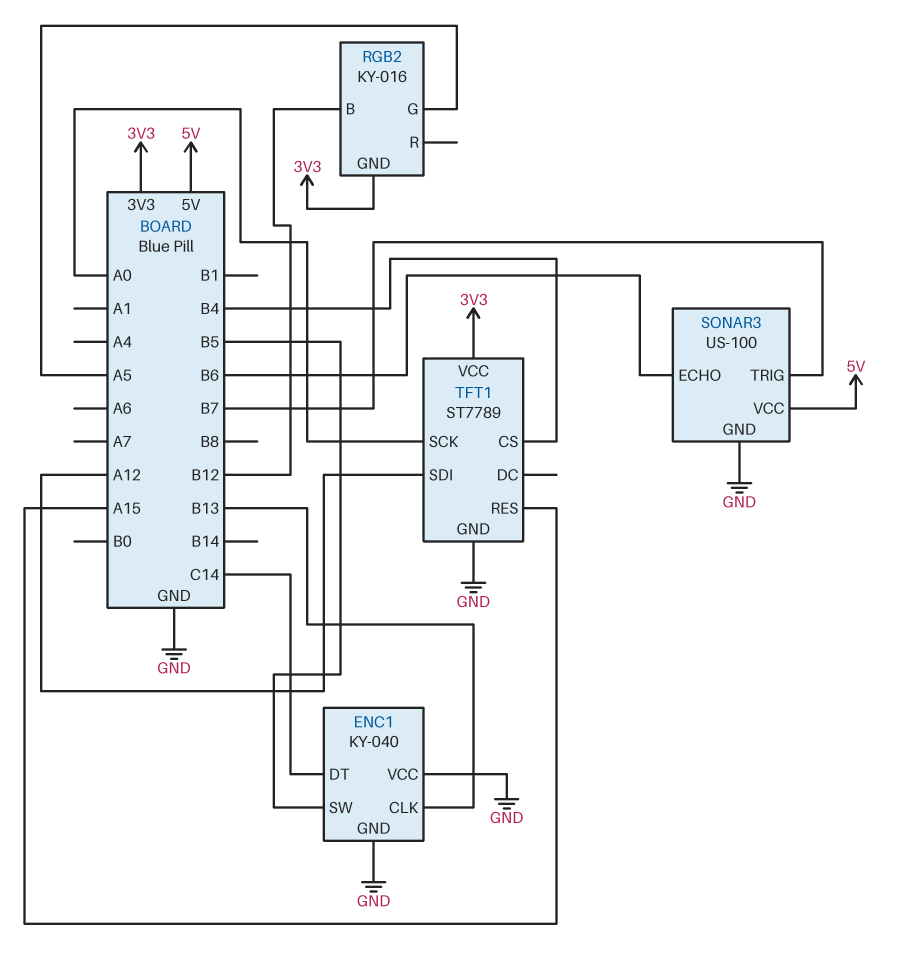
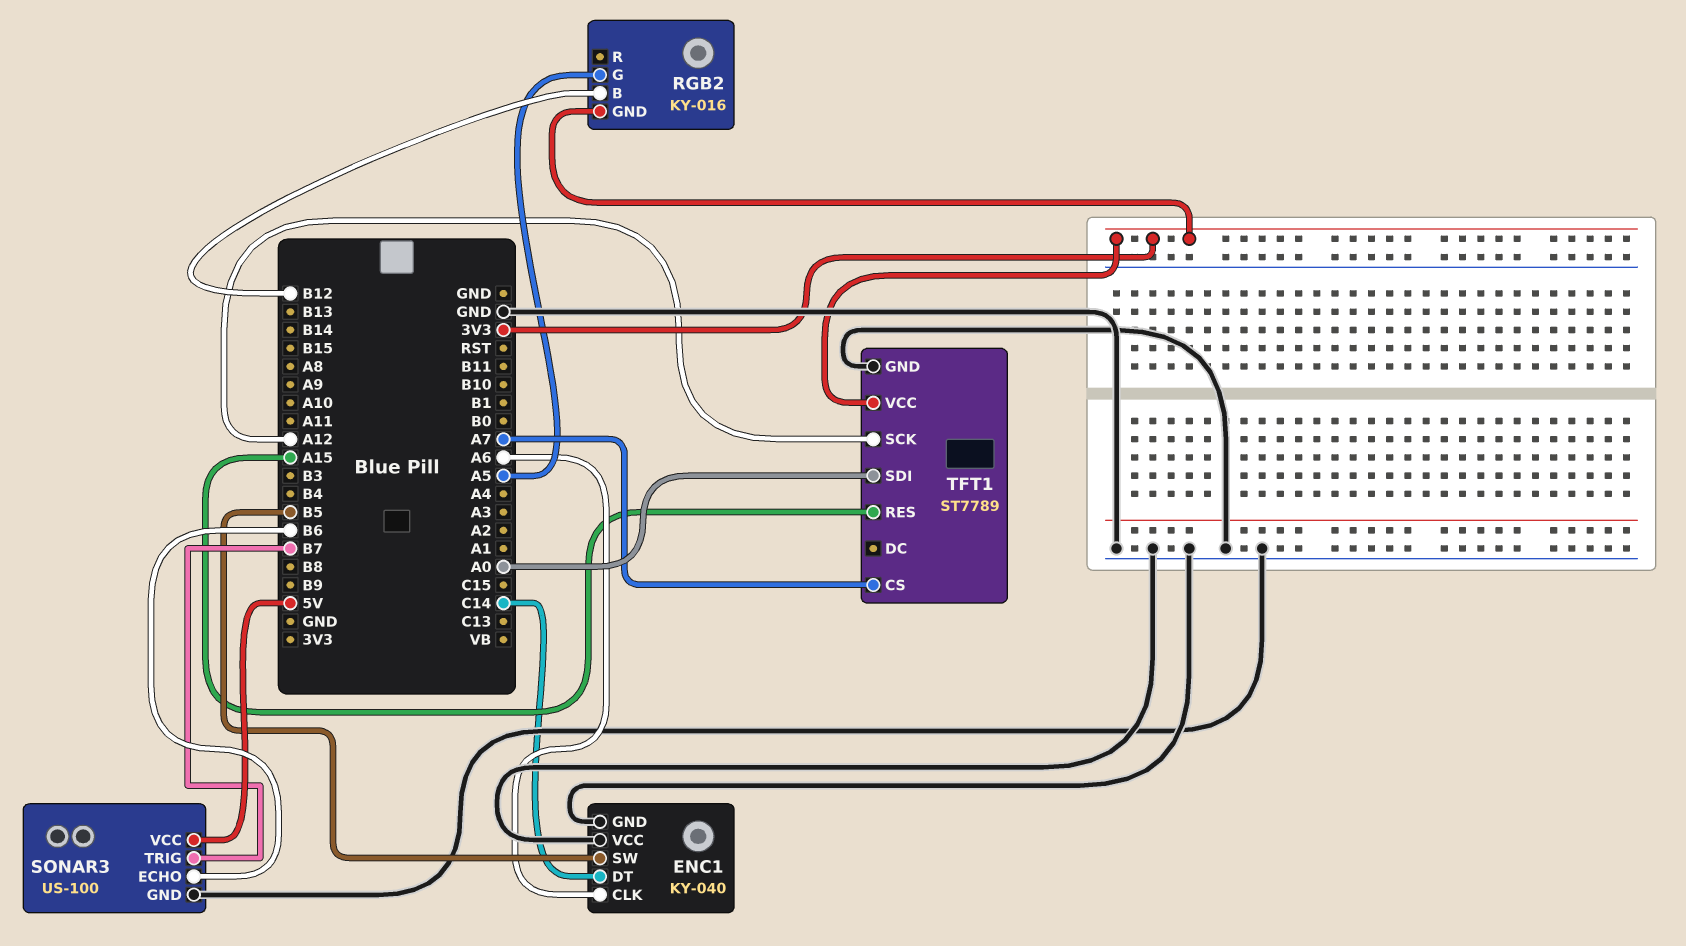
ENC1 pin CLK: B13 -> A6
TFT1 pin CS: B4 -> A7
TFT1 pin SCK: A0 -> A12
TFT1 pin SDI: A12 -> A0

